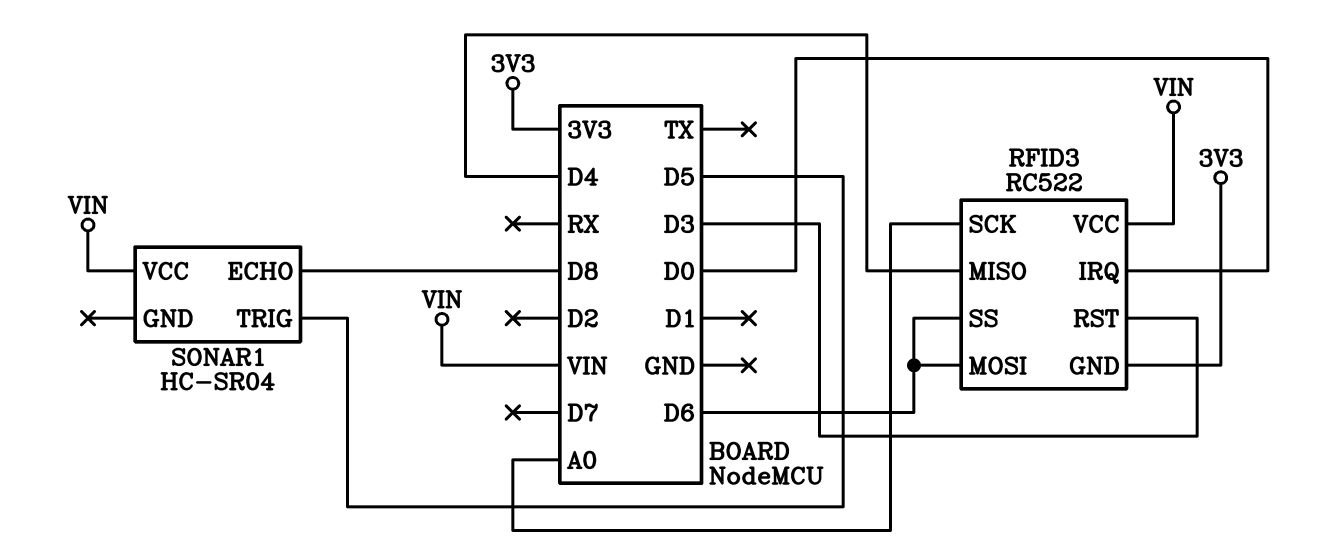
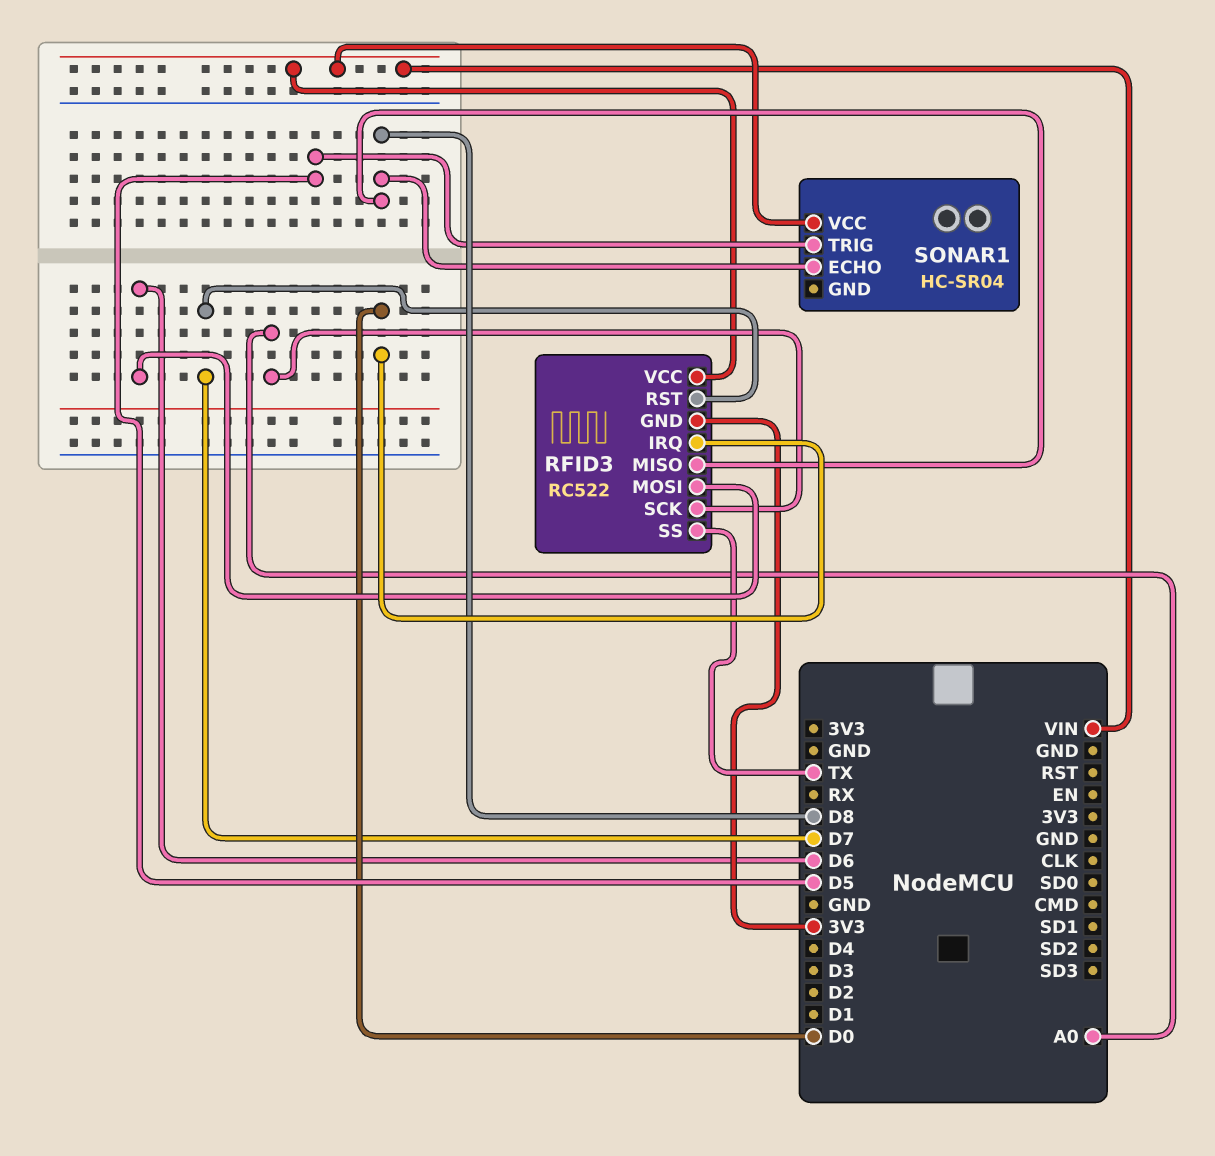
RFID3 pin MISO: D4 -> D8
RFID3 pin RST: D3 -> D7
RFID3 pin SS: D6 -> TX

